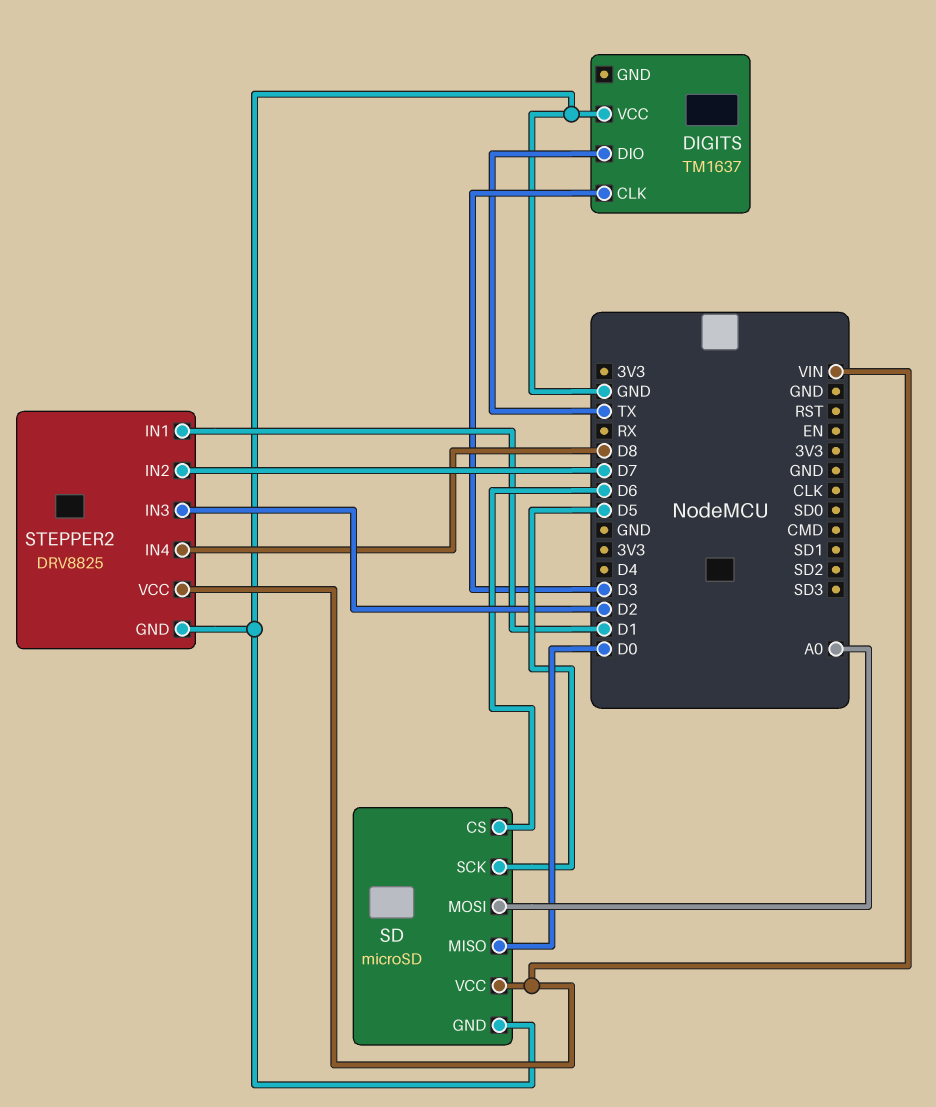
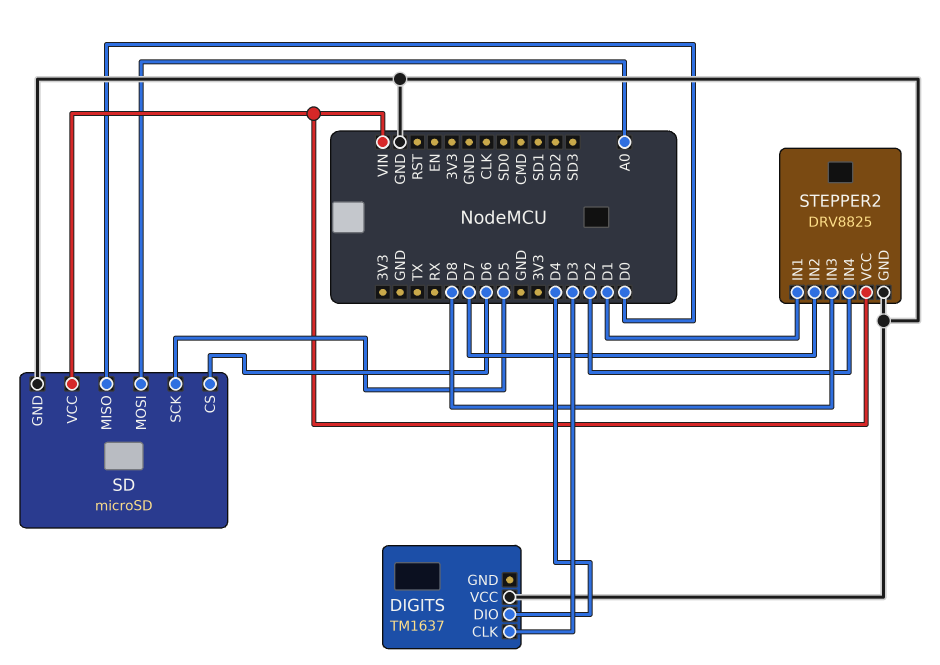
DIGITS pin DIO: TX -> D4
STEPPER2 pin IN3: D2 -> D8
STEPPER2 pin IN4: D8 -> D2

